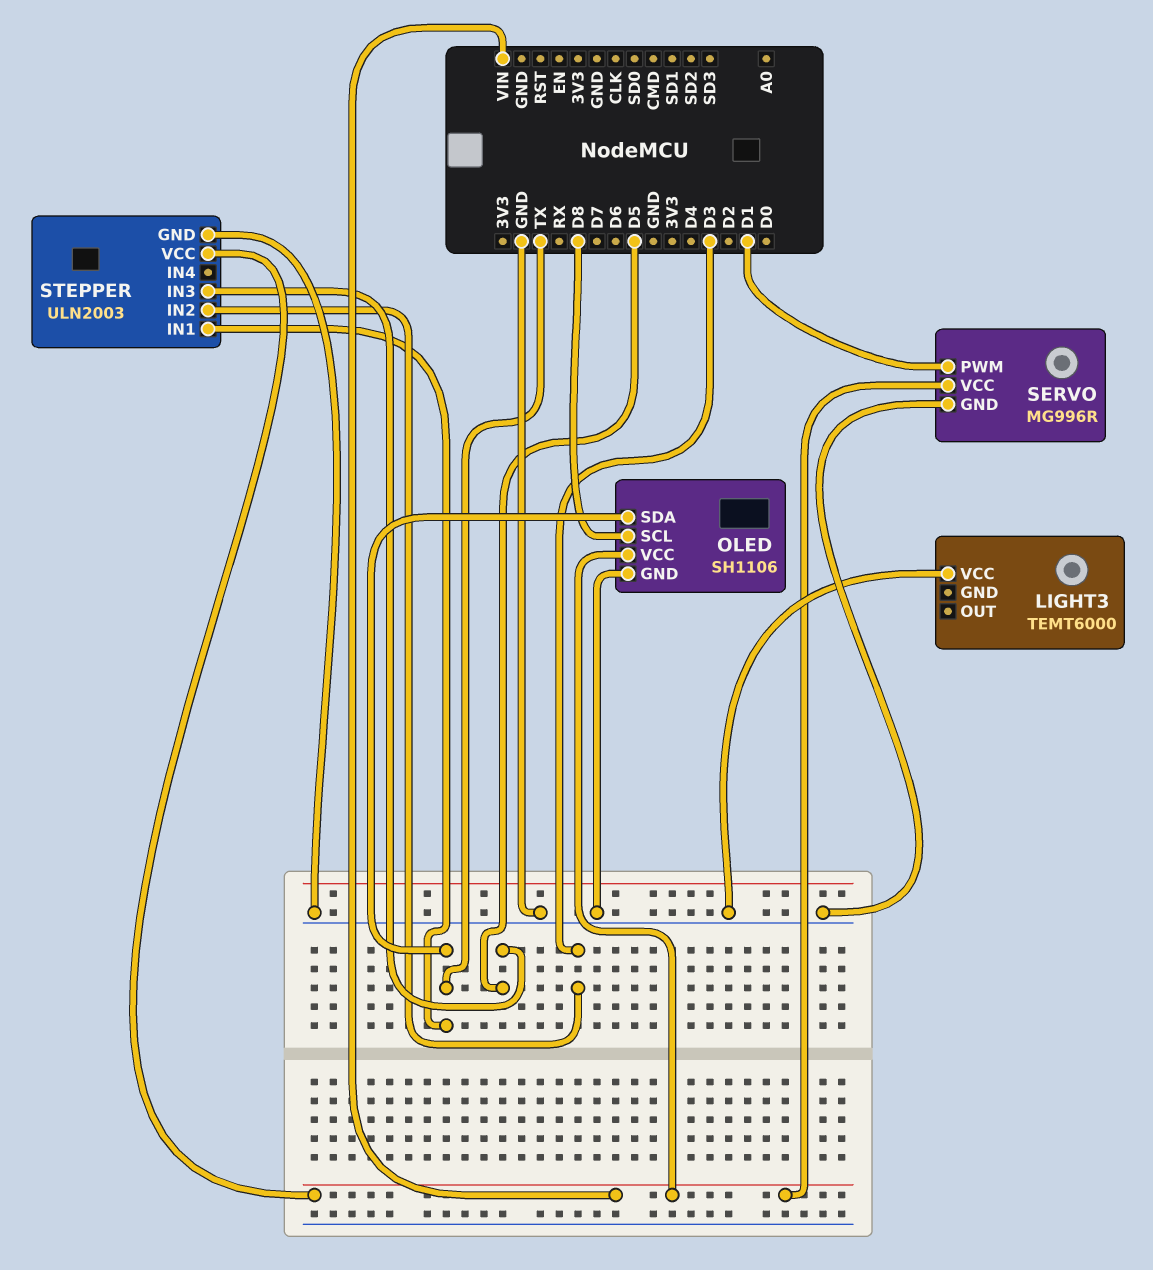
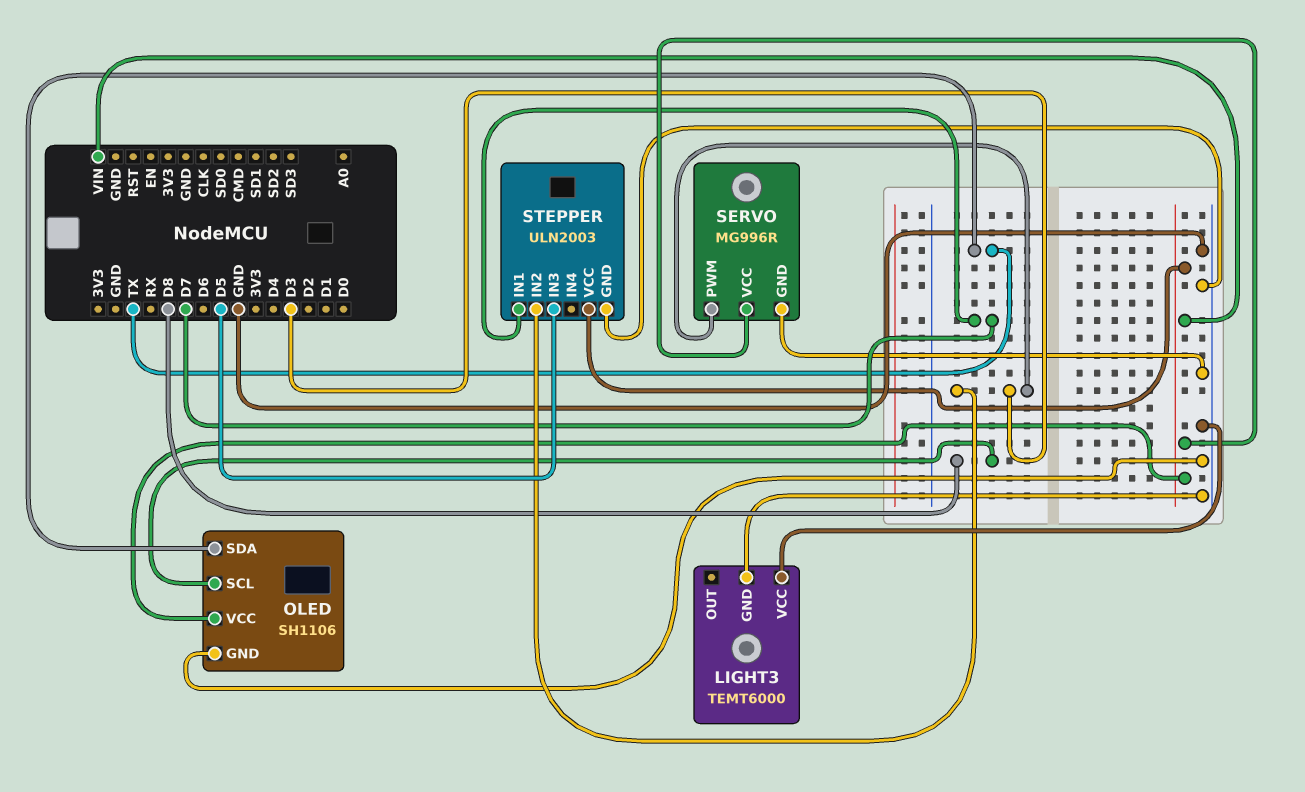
LIGHT3 pin GND: none -> GND
SERVO pin PWM: D1 -> D3
STEPPER pin IN1: TX -> D7

